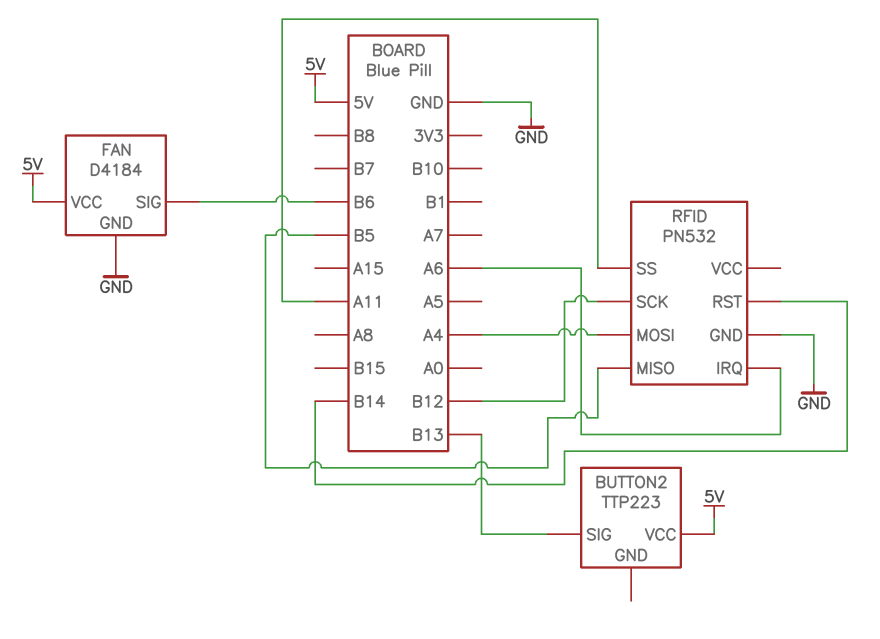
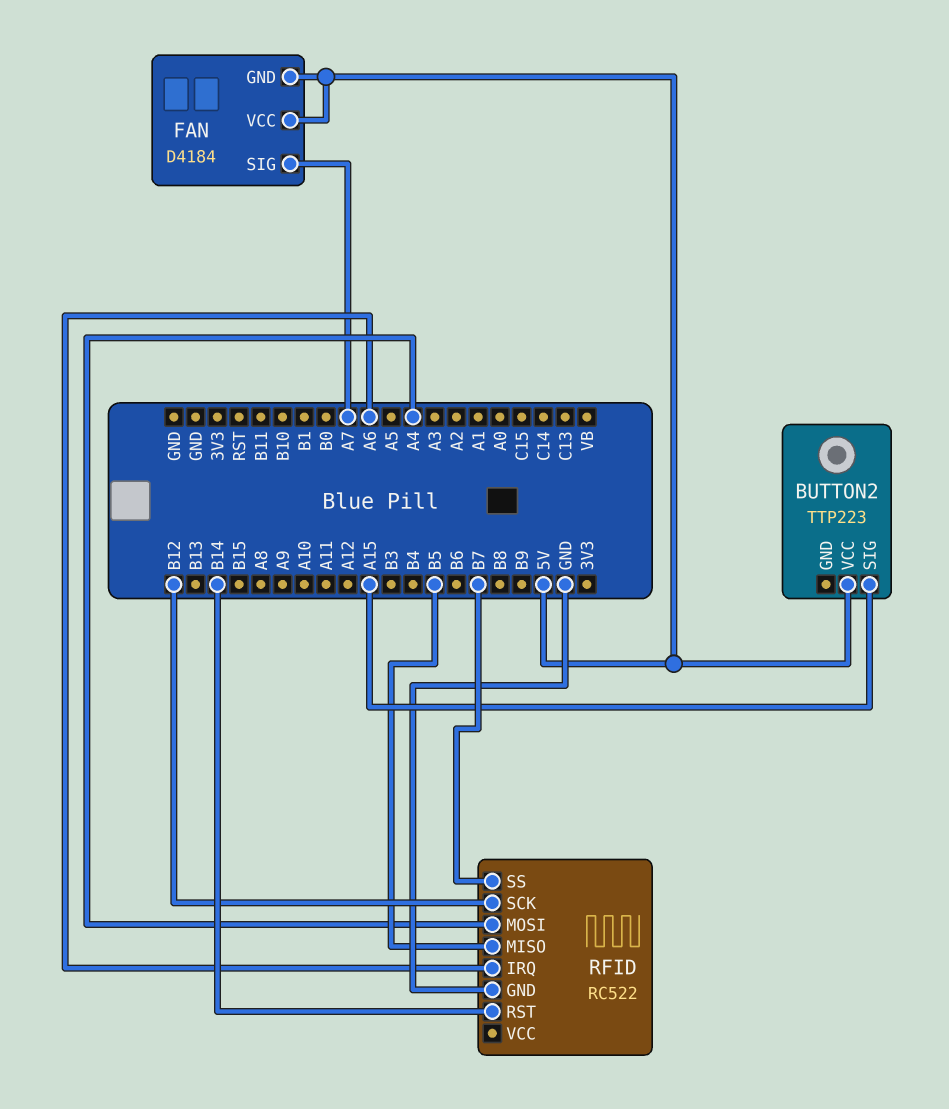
BUTTON2 pin SIG: B13 -> A15
FAN pin GND: GND -> 5V
FAN pin SIG: B6 -> A7
RFID: PN532 -> RC522
RFID pin SS: A11 -> B7

